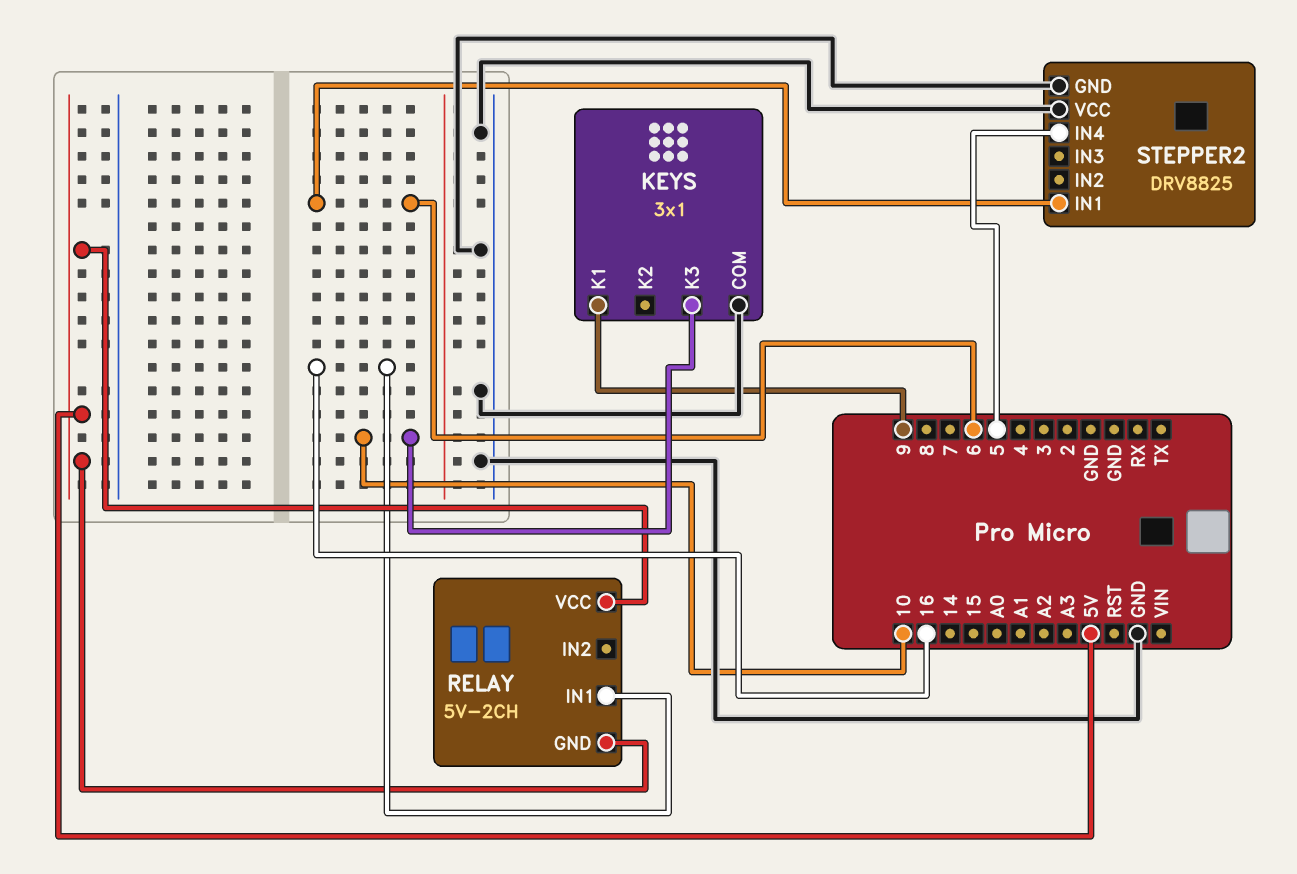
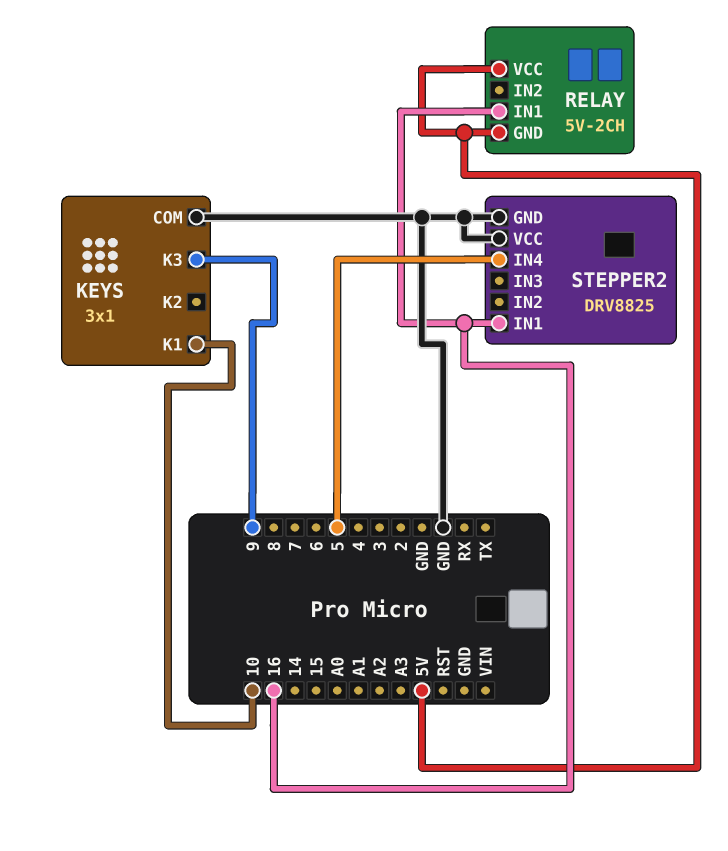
KEYS pin K1: 9 -> 10
KEYS pin K3: 10 -> 9
STEPPER2 pin IN1: 6 -> 16

